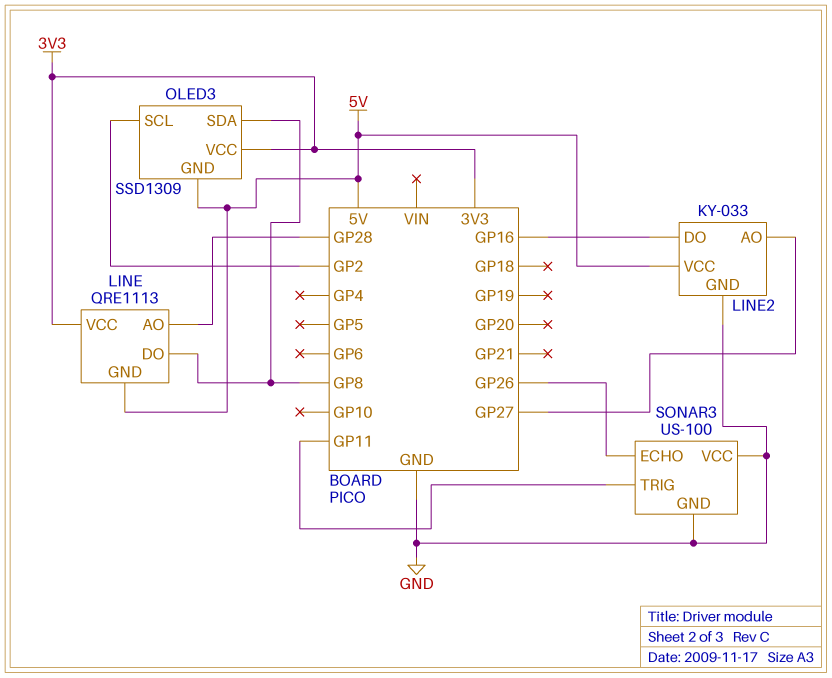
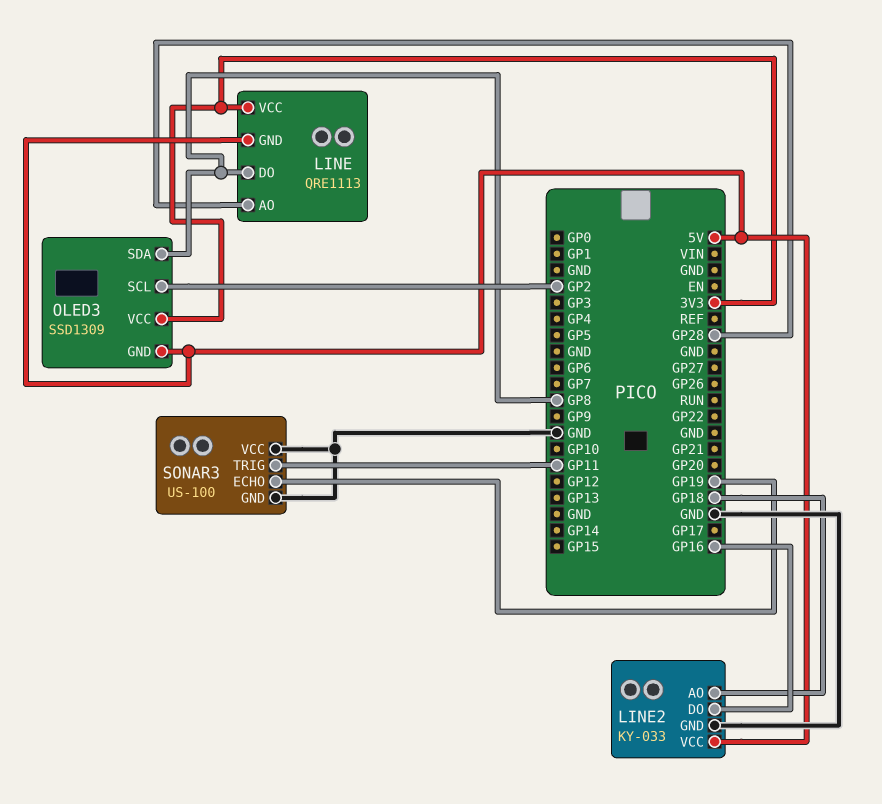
LINE2 pin AO: GP27 -> GP18
SONAR3 pin ECHO: GP26 -> GP19

